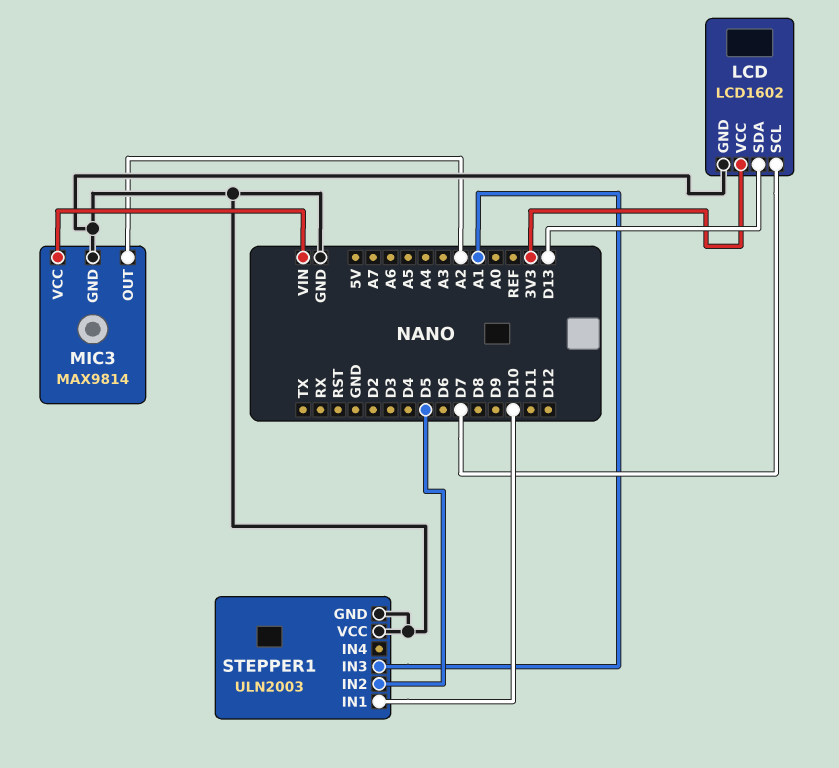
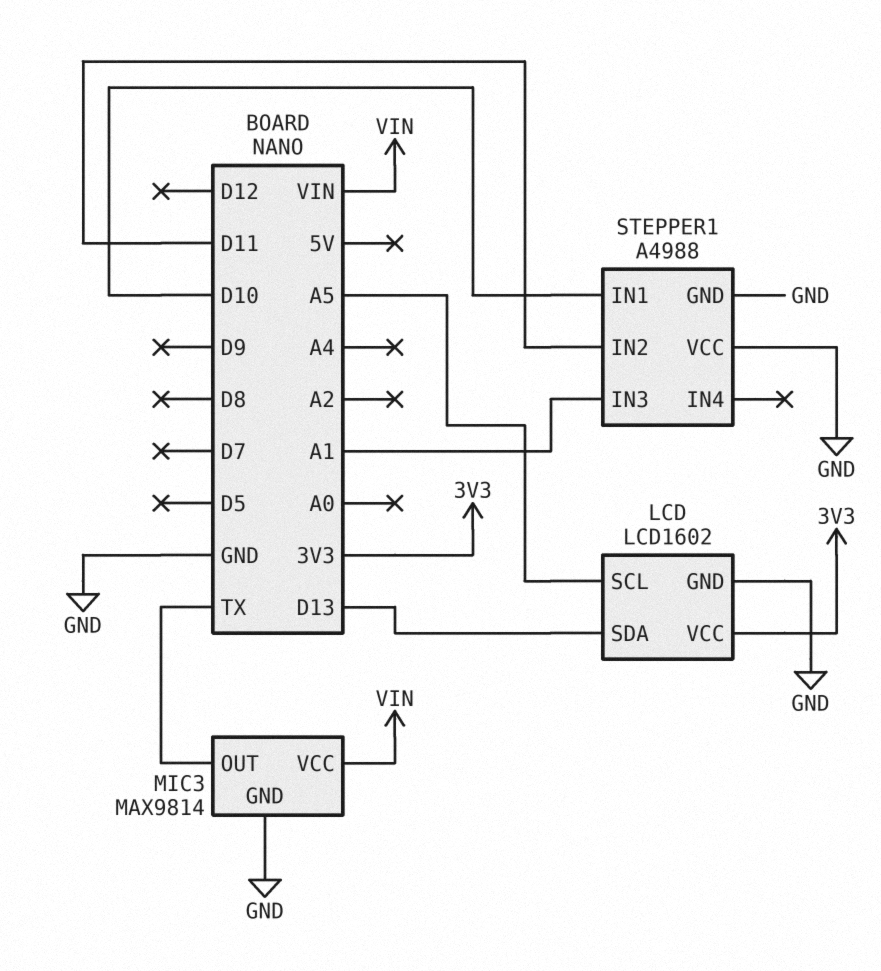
LCD pin SCL: D7 -> A5
MIC3 pin OUT: A2 -> TX
STEPPER1: ULN2003 -> A4988
STEPPER1 pin IN2: D5 -> D11

